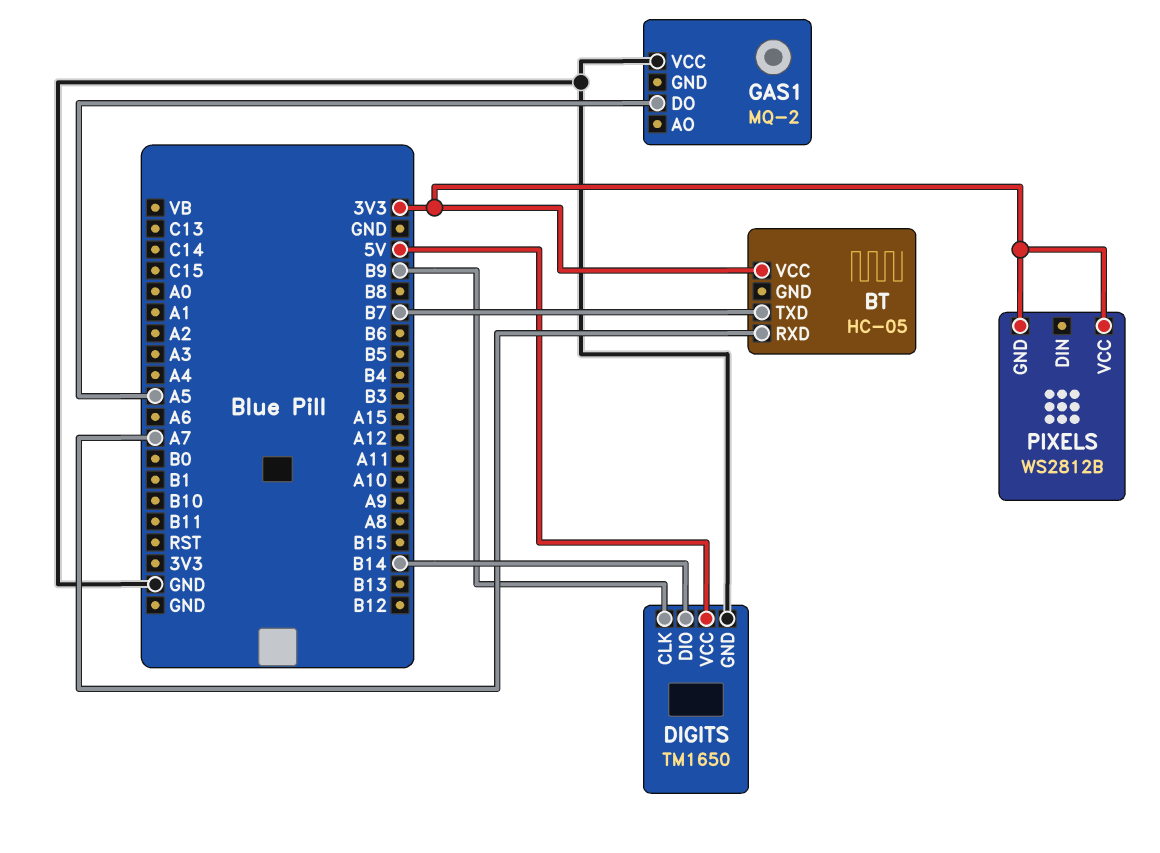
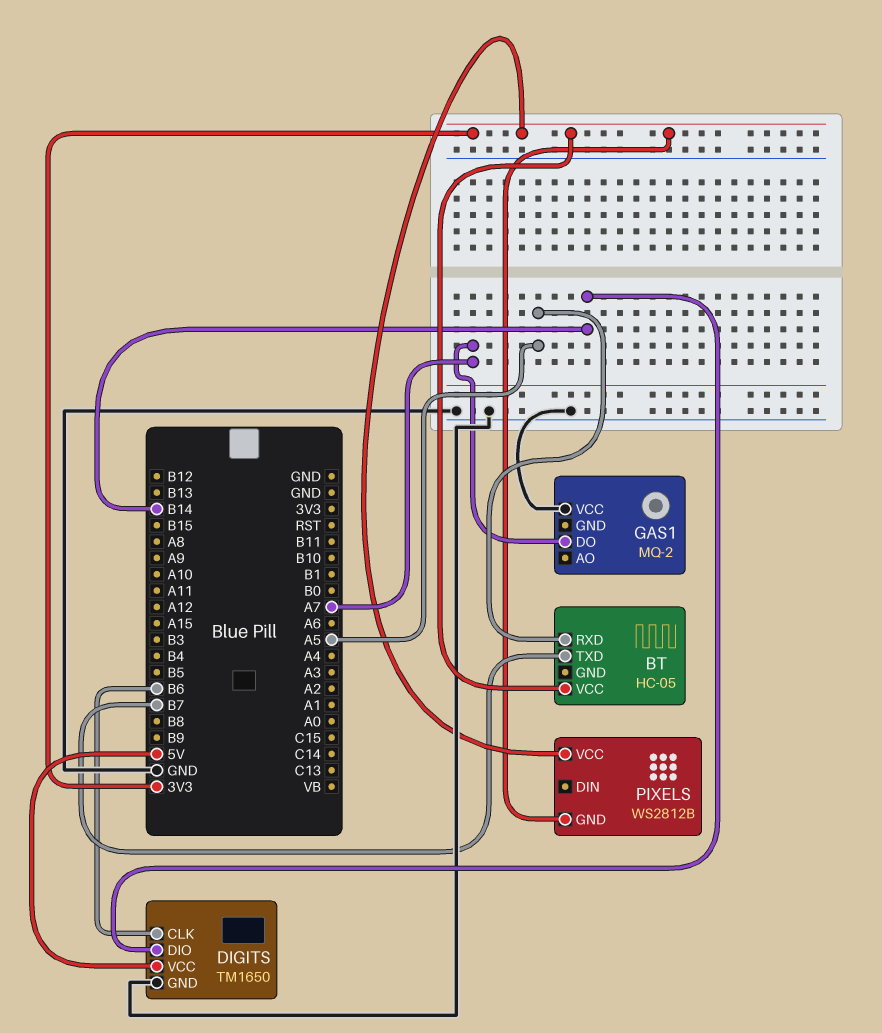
BT pin RXD: A7 -> A5
DIGITS pin CLK: B9 -> B6
GAS1 pin DO: A5 -> A7

